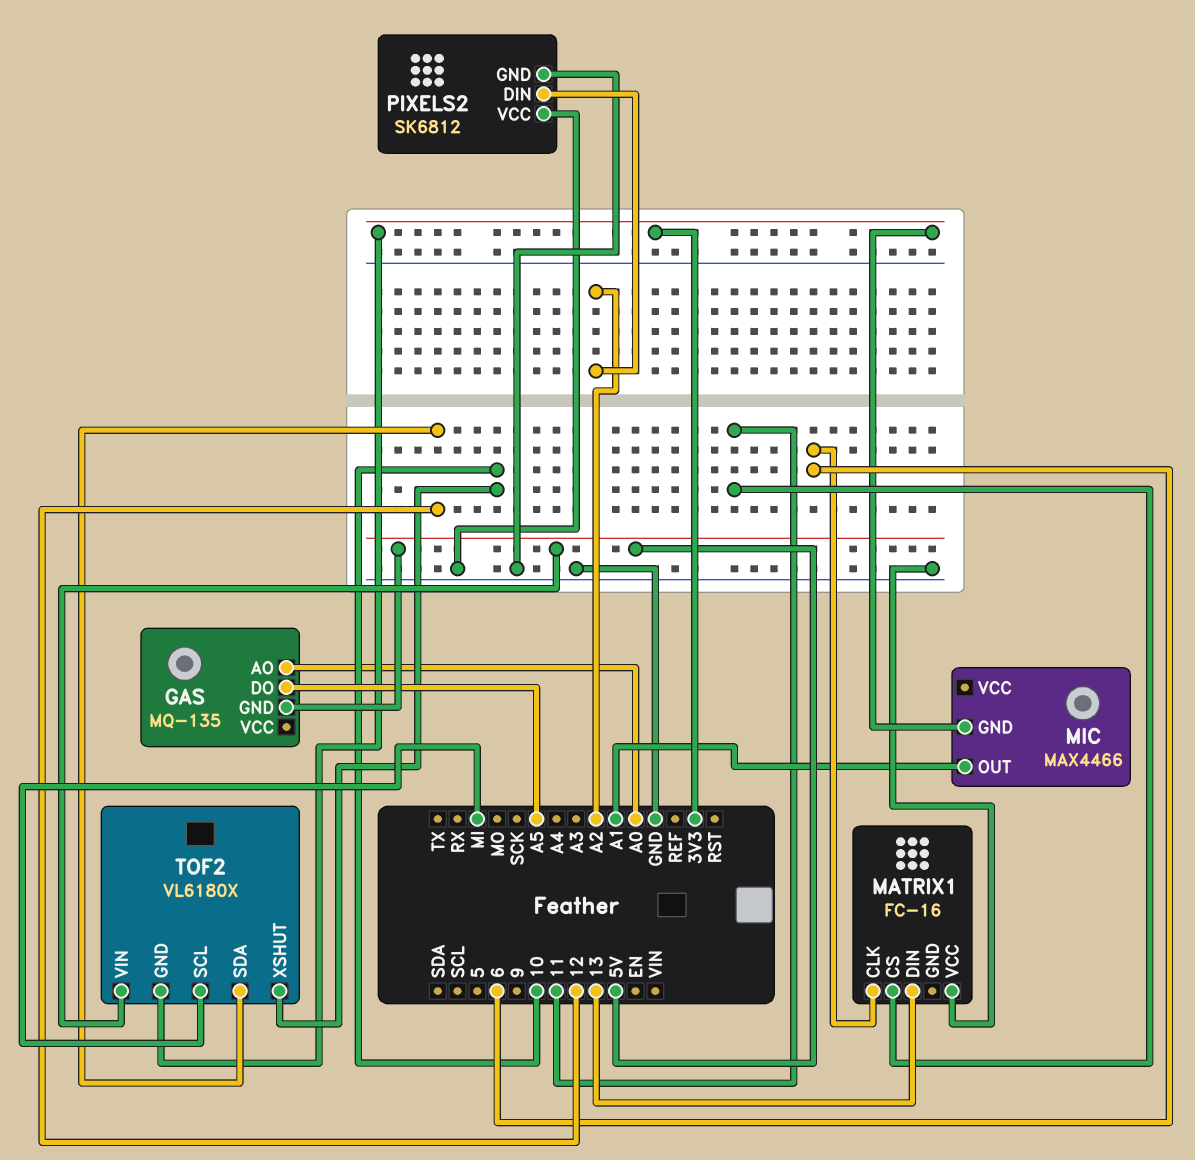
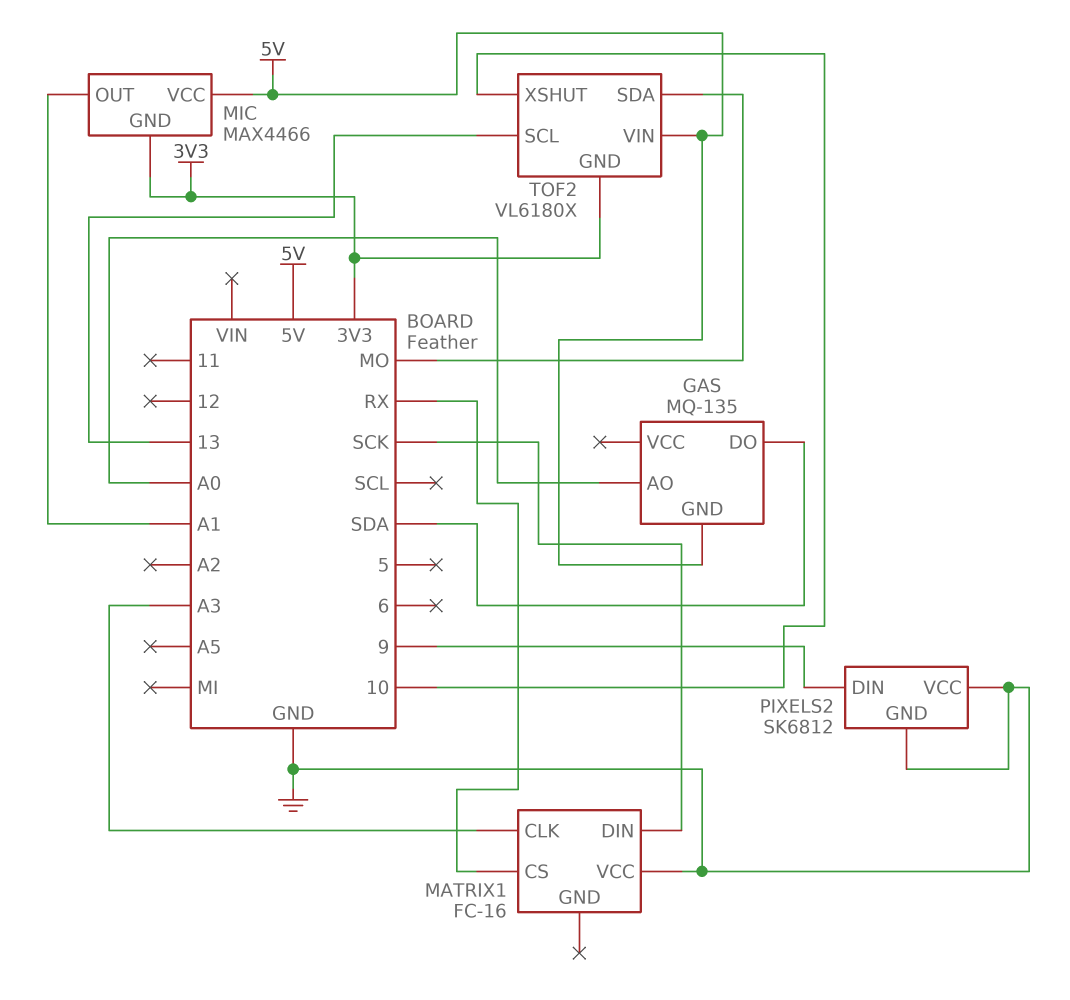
GAS pin DO: A5 -> SDA
MATRIX1 pin CLK: 6 -> A3
MATRIX1 pin CS: 11 -> RX
MATRIX1 pin DIN: 13 -> SCK
MIC pin VCC: none -> 5V
PIXELS2 pin DIN: A2 -> 9
TOF2 pin SCL: MI -> 13
TOF2 pin SDA: 12 -> MO

